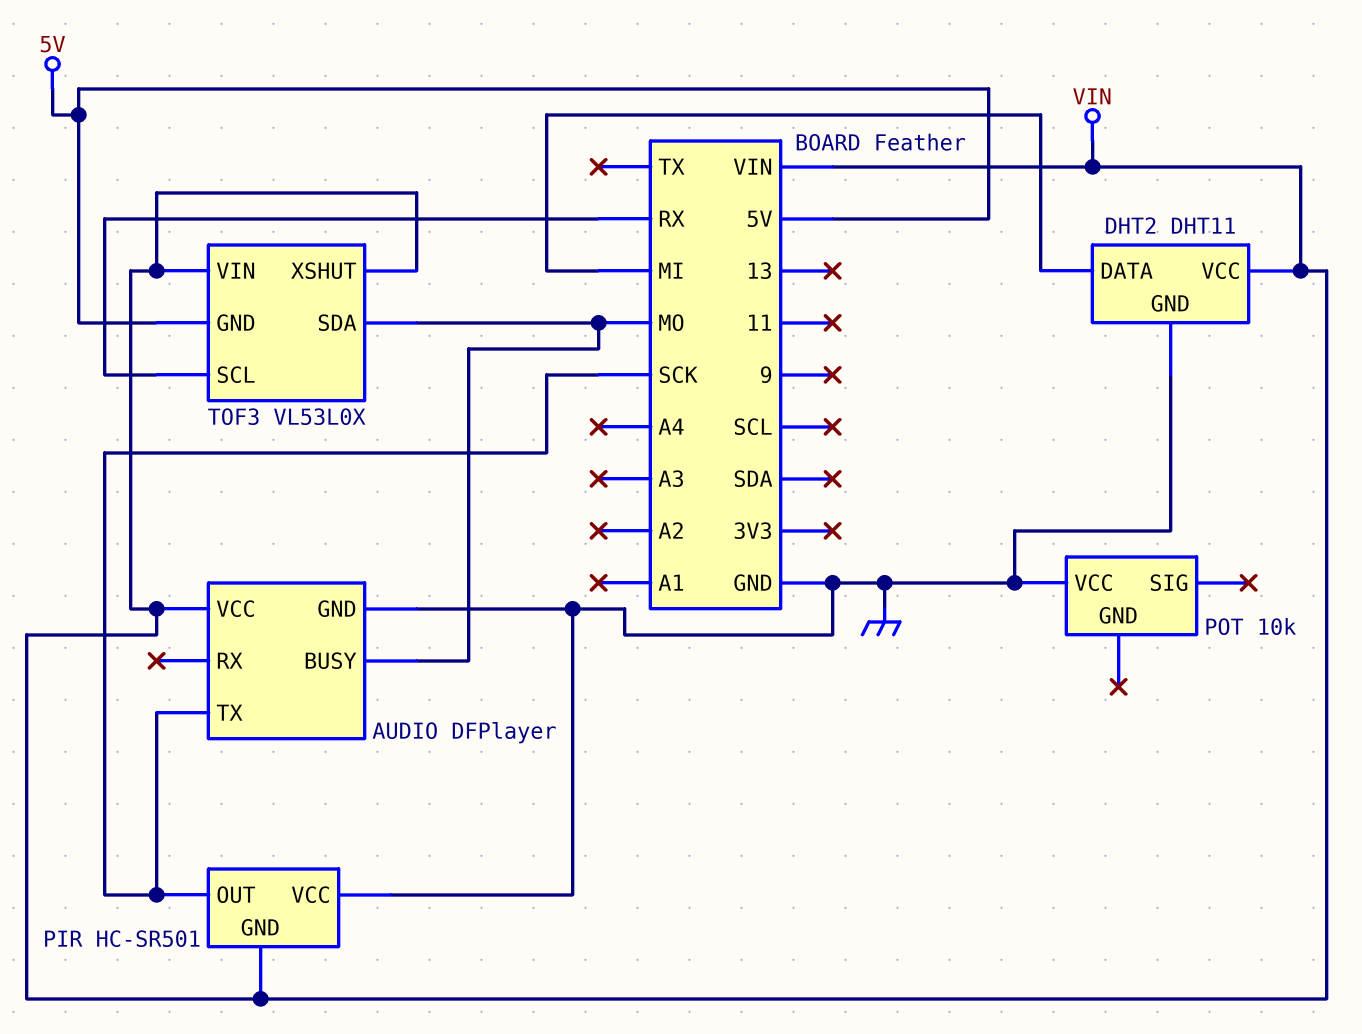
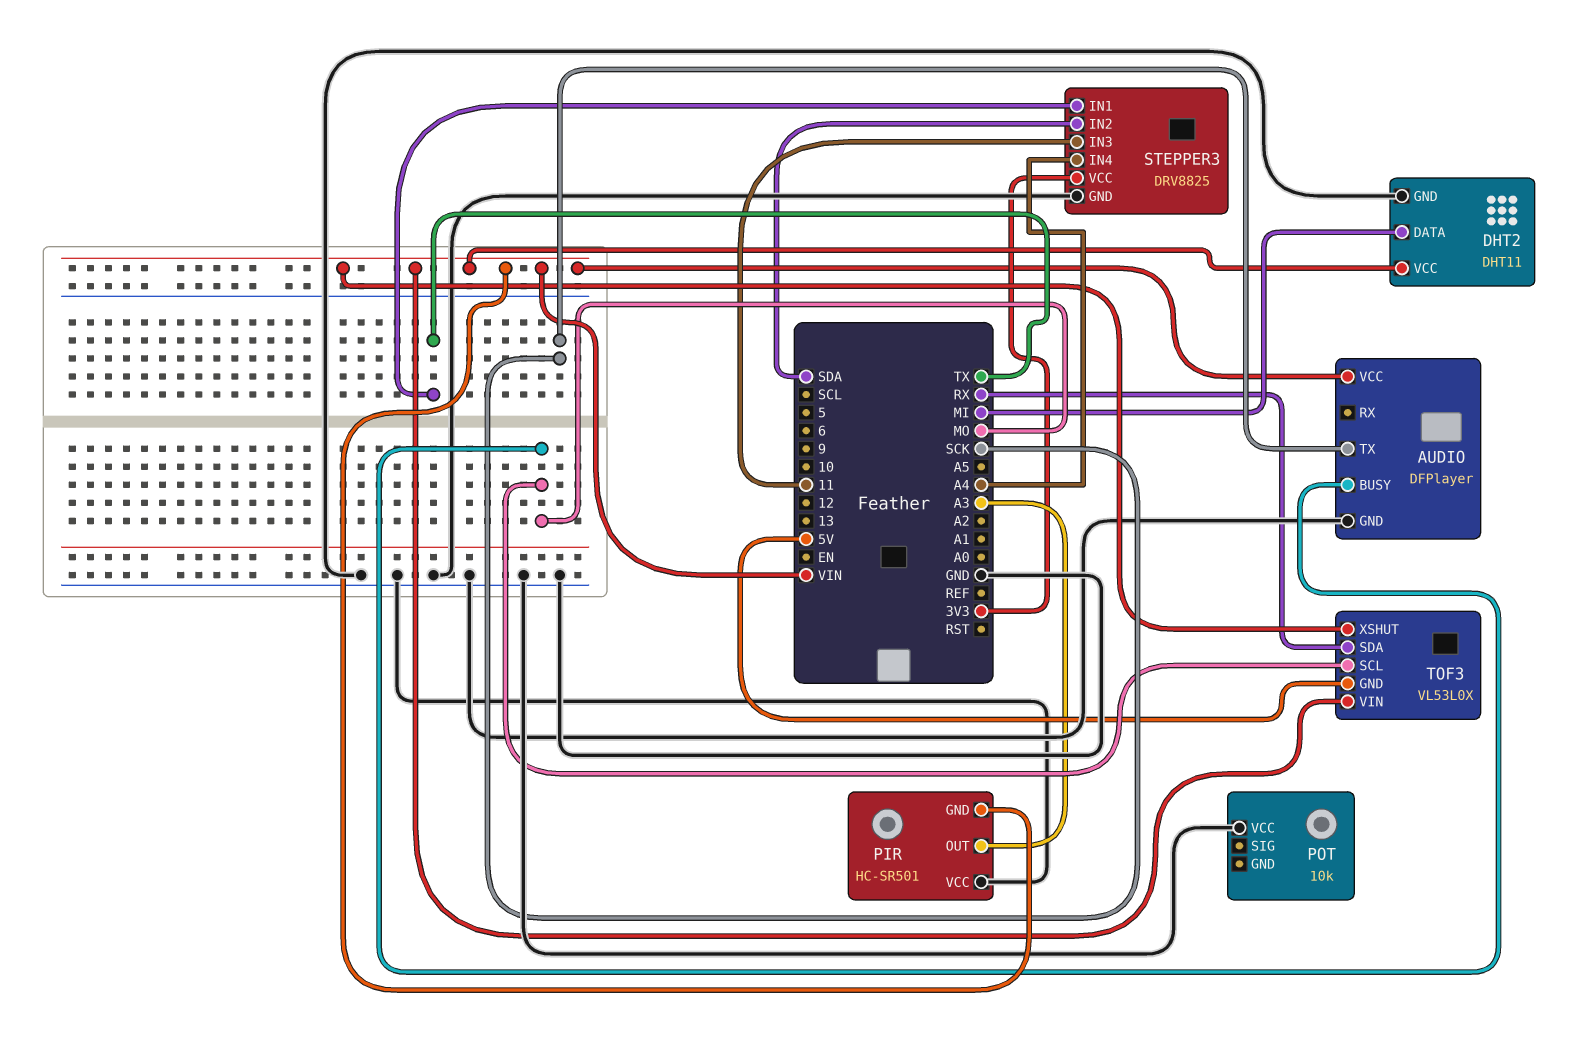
PIR pin OUT: SCK -> A3
STEPPER3: none -> DRV8825
STEPPER3 pin GND: none -> GND
STEPPER3 pin IN1: none -> TX
STEPPER3 pin IN2: none -> SDA
STEPPER3 pin IN3: none -> 11
STEPPER3 pin IN4: none -> A4
STEPPER3 pin VCC: none -> 3V3
TOF3 pin SCL: RX -> MO
TOF3 pin SDA: MO -> RX

